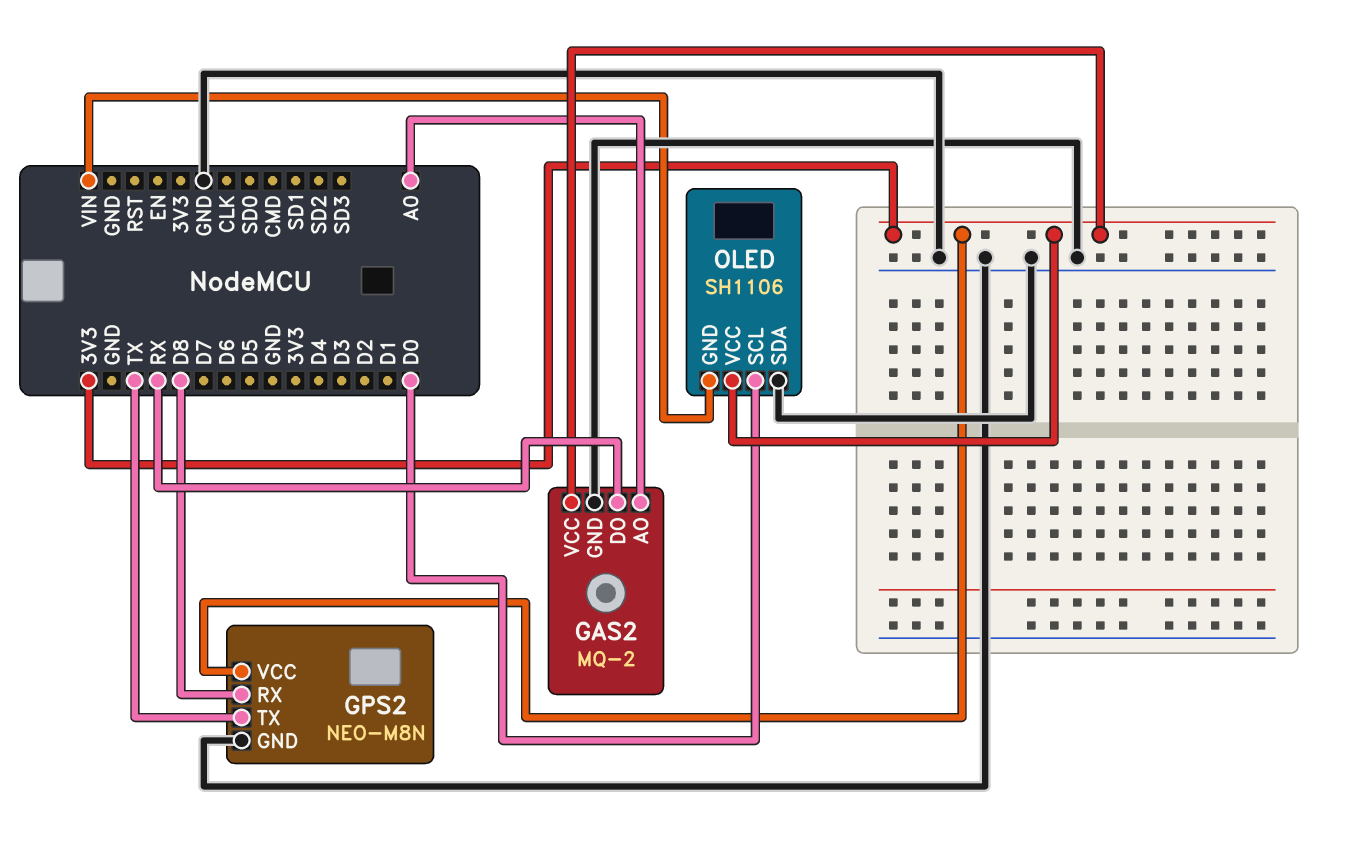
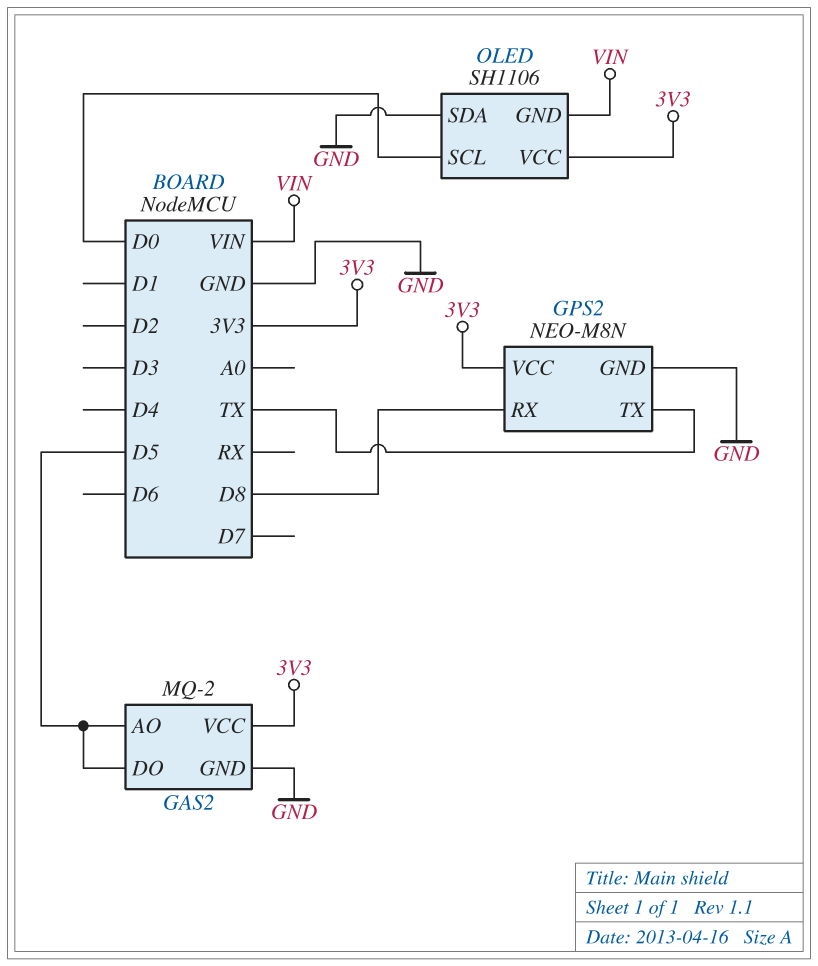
GAS2 pin AO: A0 -> D5
GAS2 pin DO: RX -> D5

